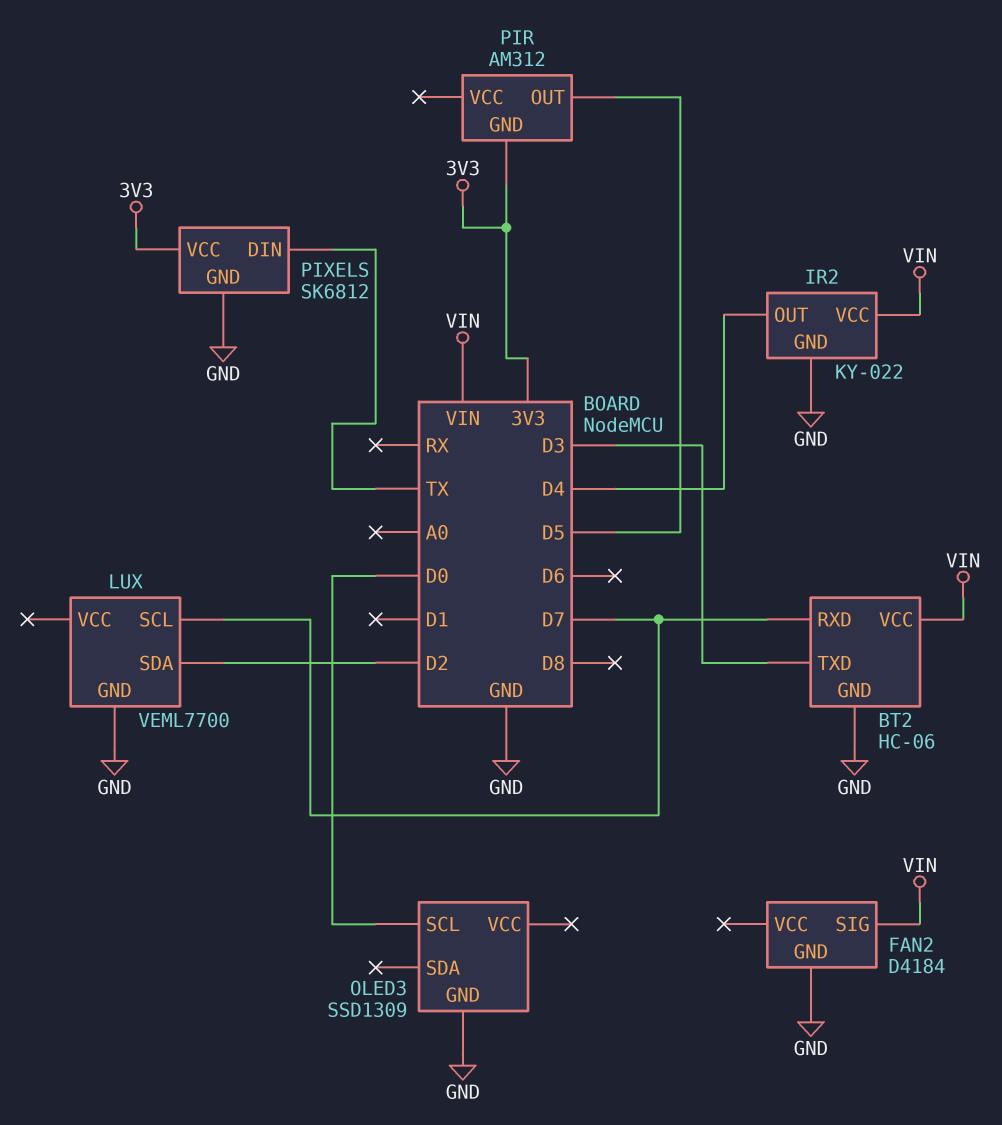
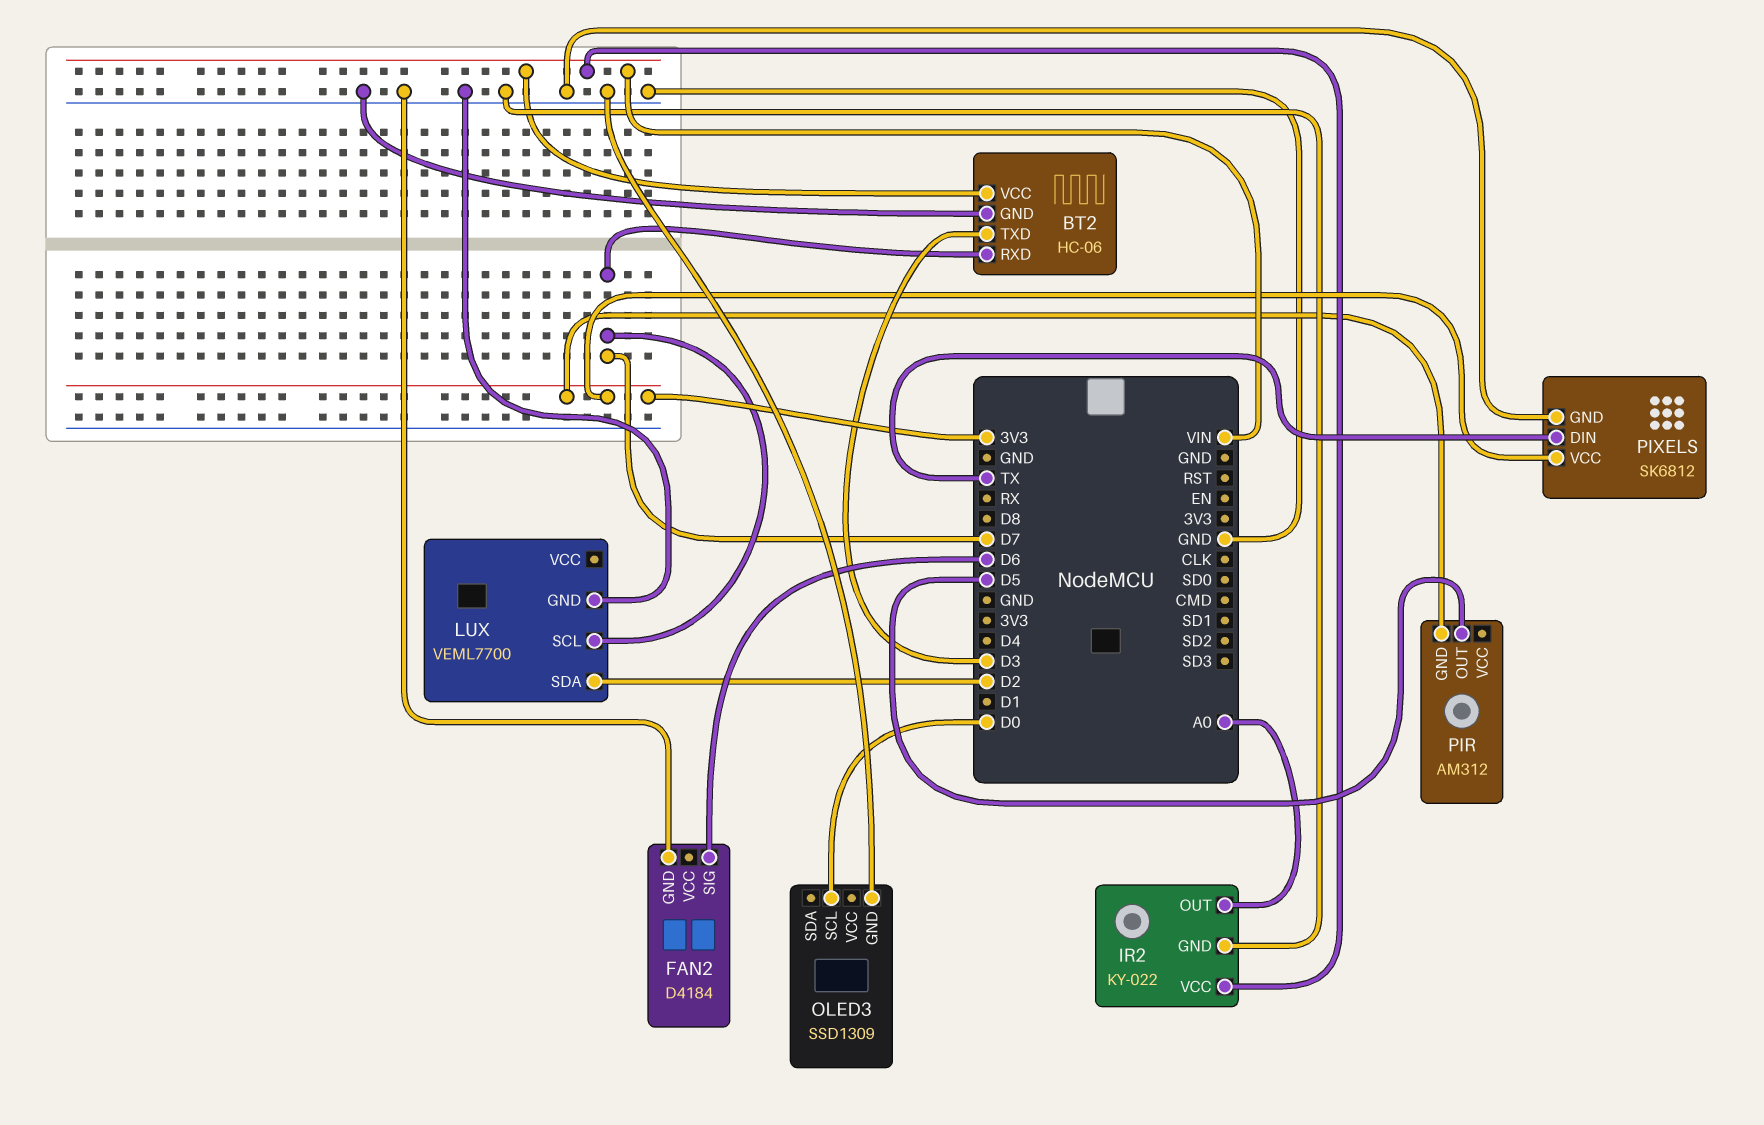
FAN2 pin SIG: VIN -> D6
IR2 pin OUT: D4 -> A0

